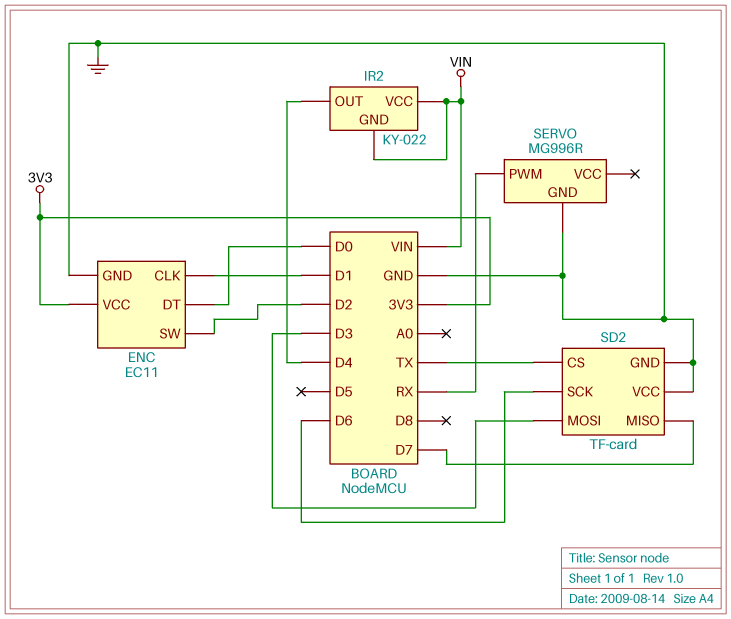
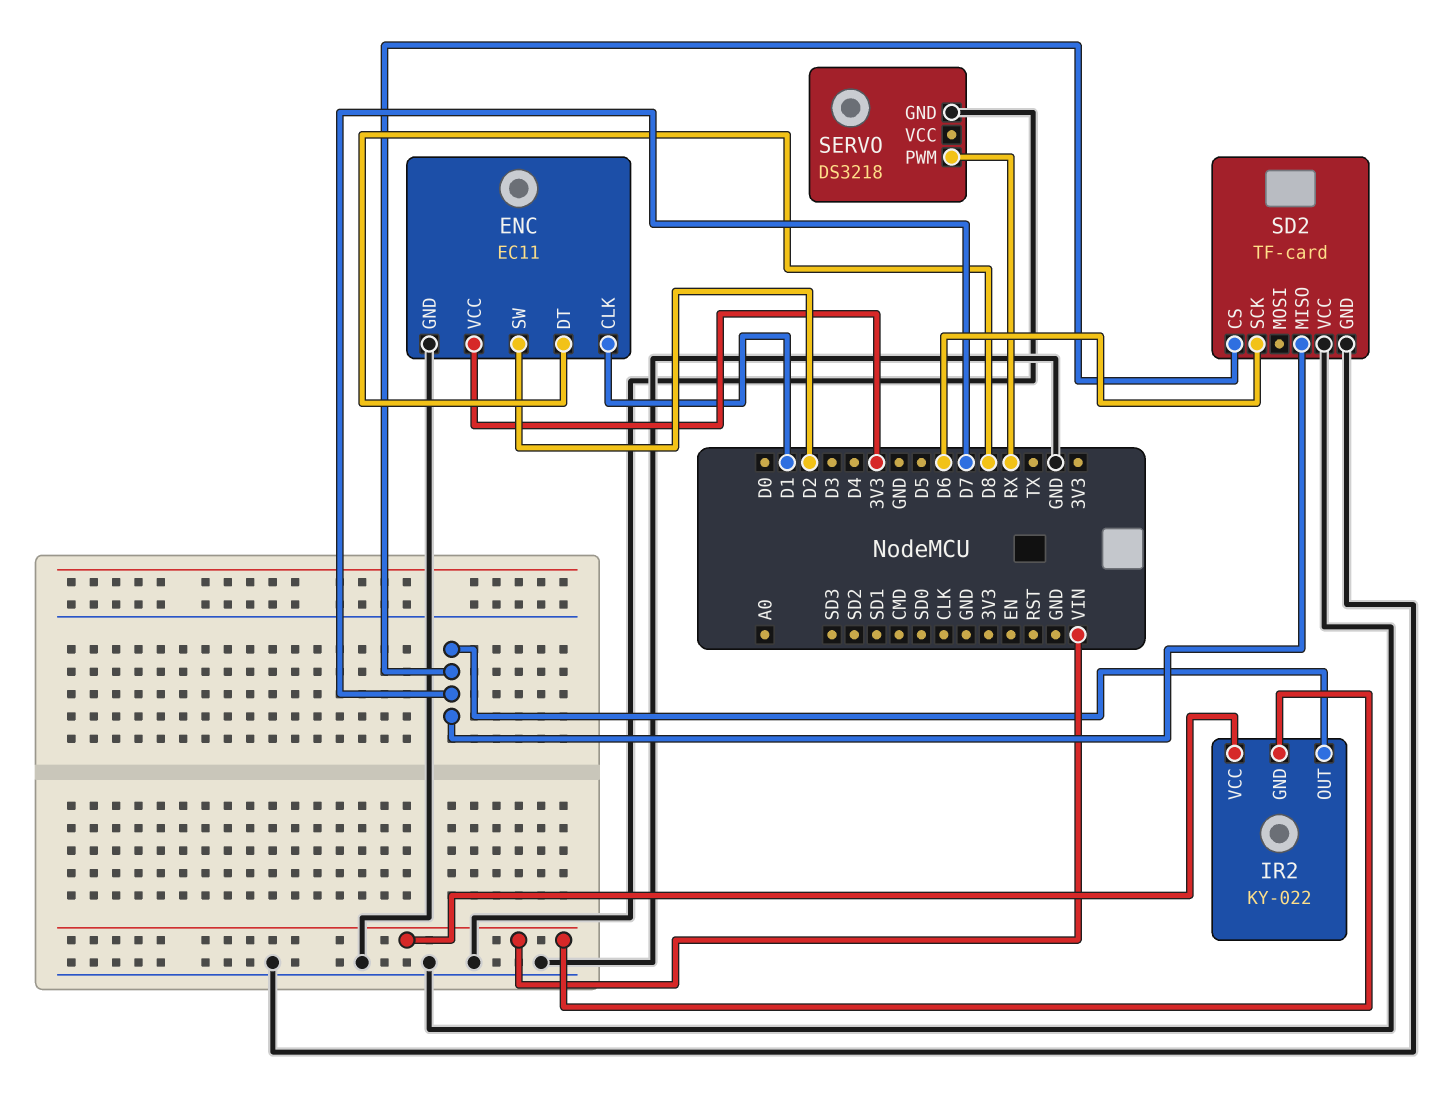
ENC pin DT: D0 -> D8
IR2 pin OUT: D4 -> D7
SD2 pin CS: TX -> D7
SD2 pin MOSI: D3 -> none
SERVO: MG996R -> DS3218

